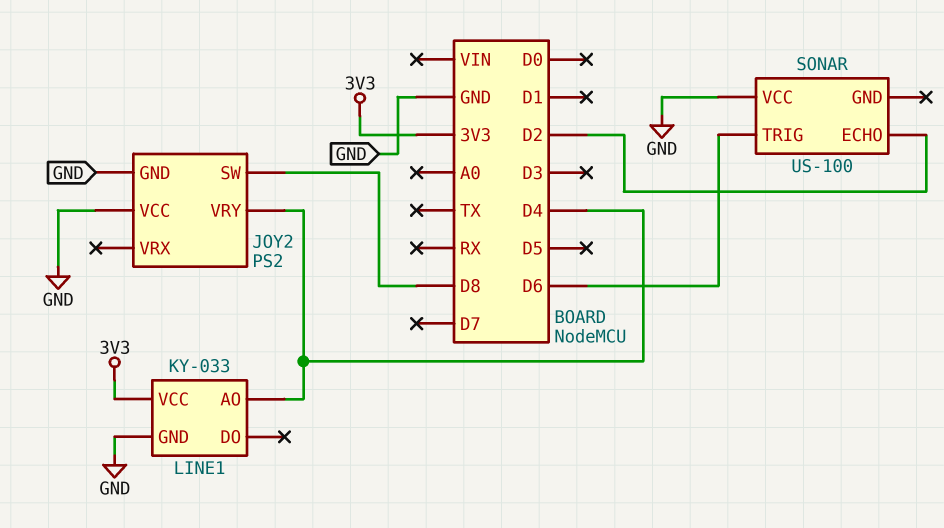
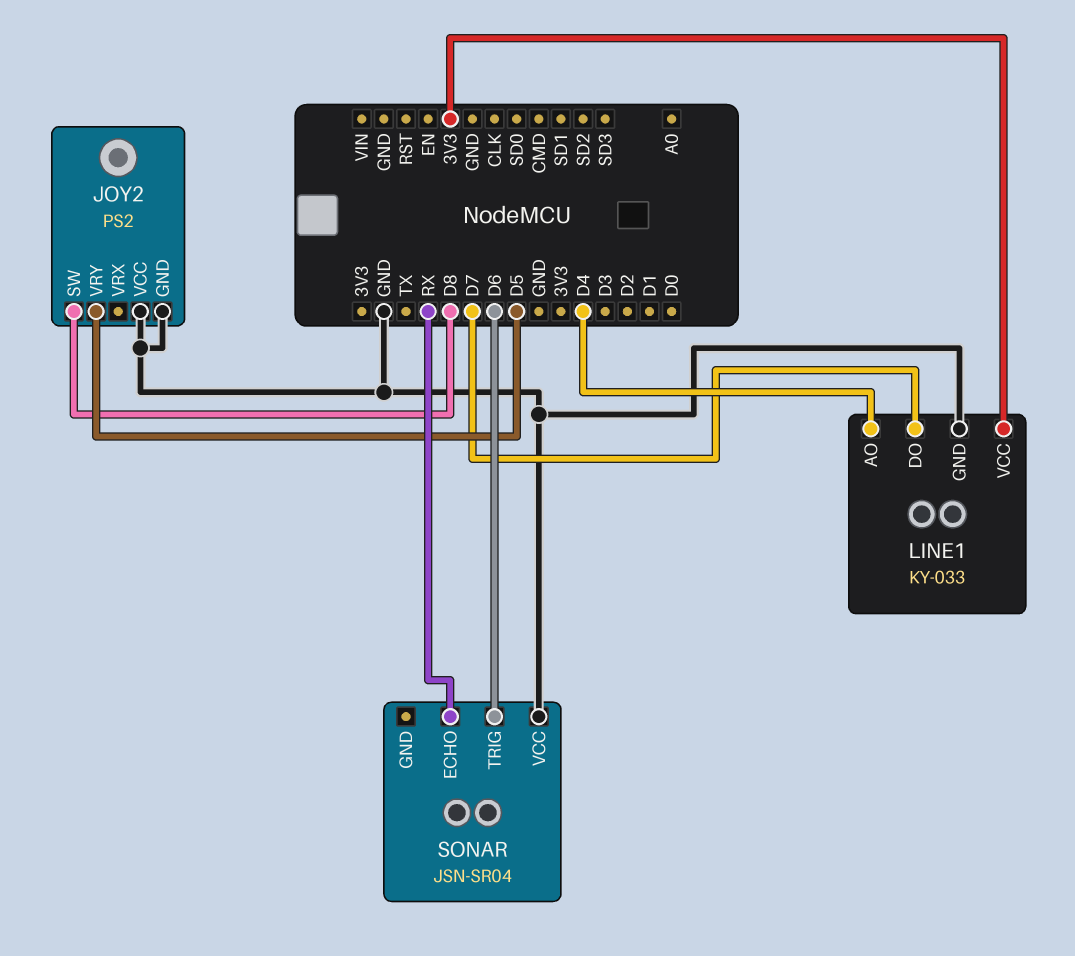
JOY2 pin VRY: D4 -> D5
LINE1 pin DO: none -> D7
SONAR: US-100 -> JSN-SR04
SONAR pin ECHO: D2 -> RX

